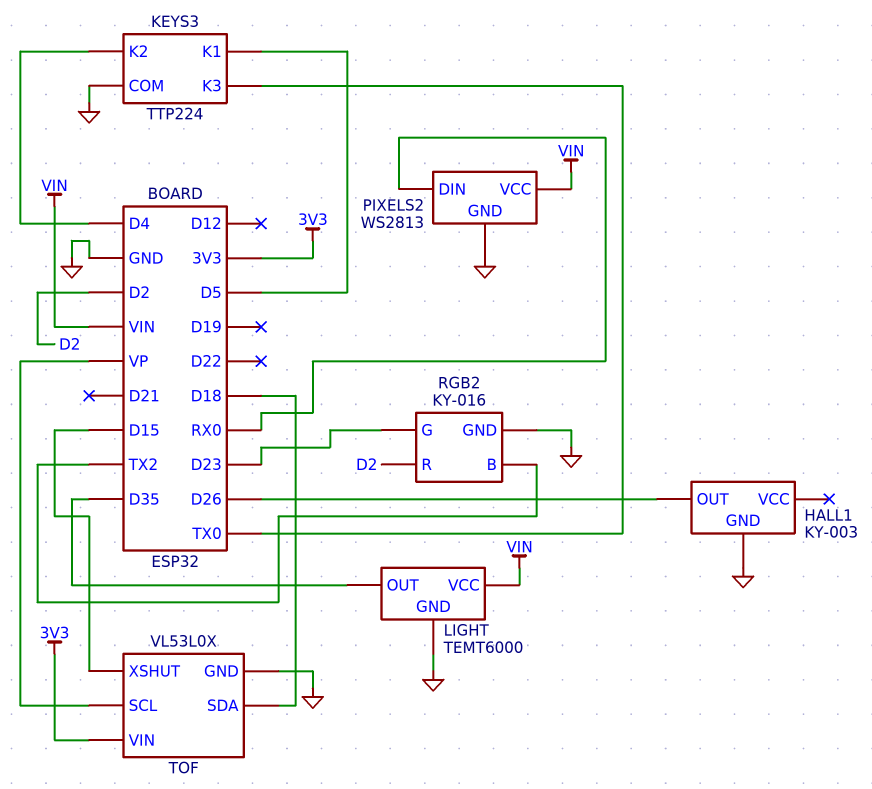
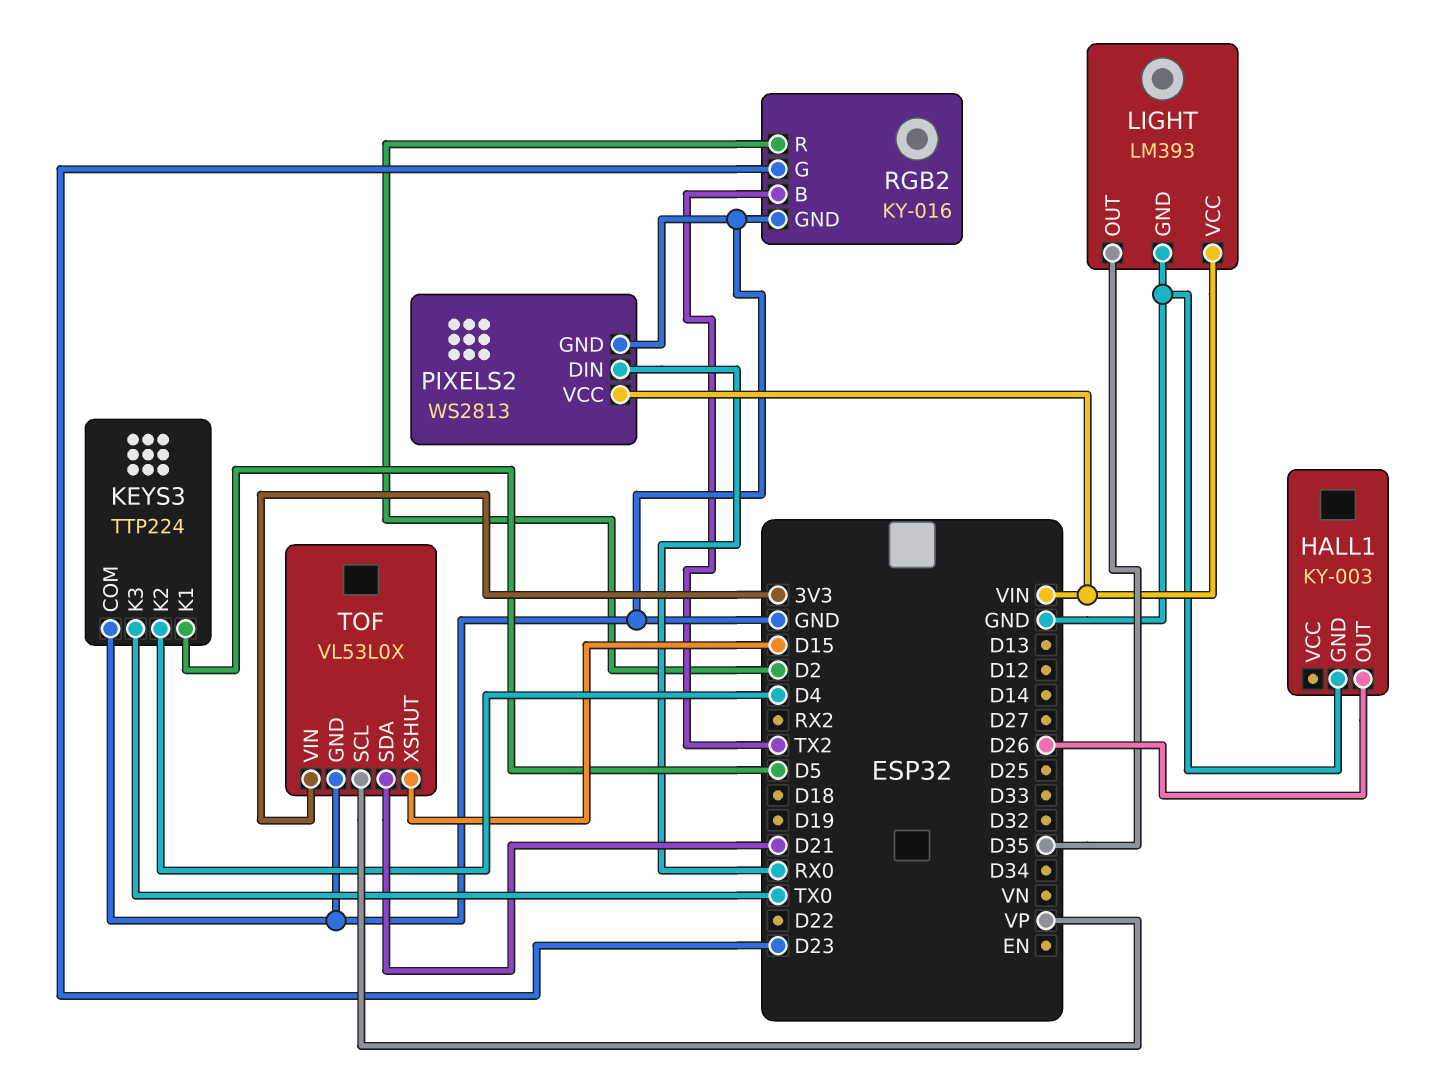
LIGHT: TEMT6000 -> LM393
TOF pin SDA: D18 -> D21

